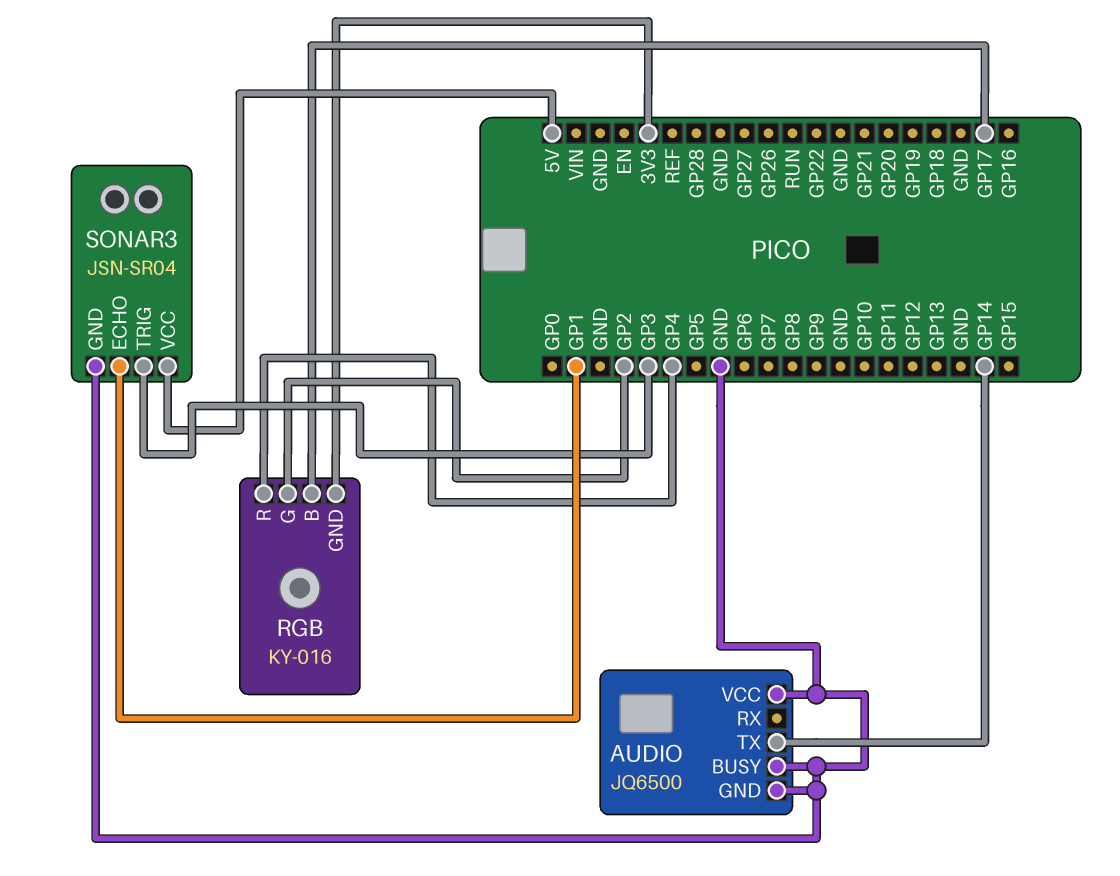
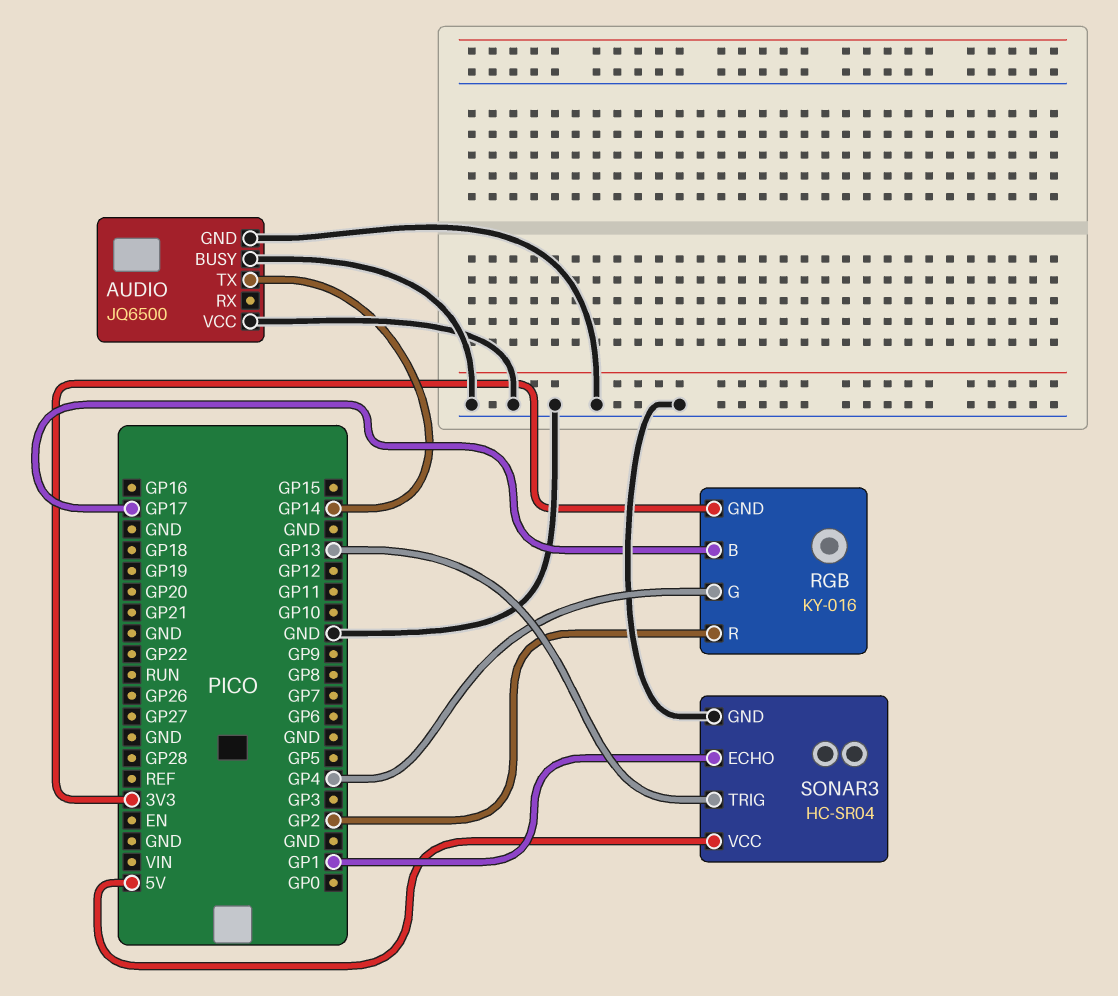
RGB pin G: GP2 -> GP4
RGB pin R: GP4 -> GP2
SONAR3: JSN-SR04 -> HC-SR04
SONAR3 pin TRIG: GP3 -> GP13

